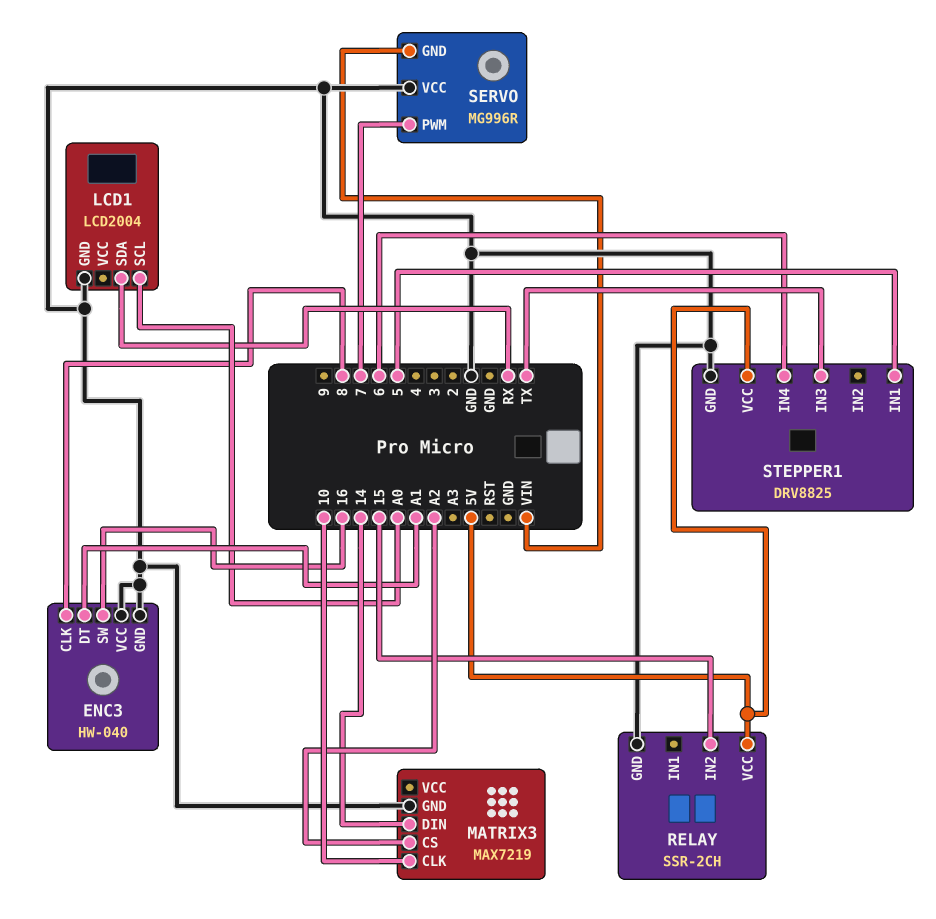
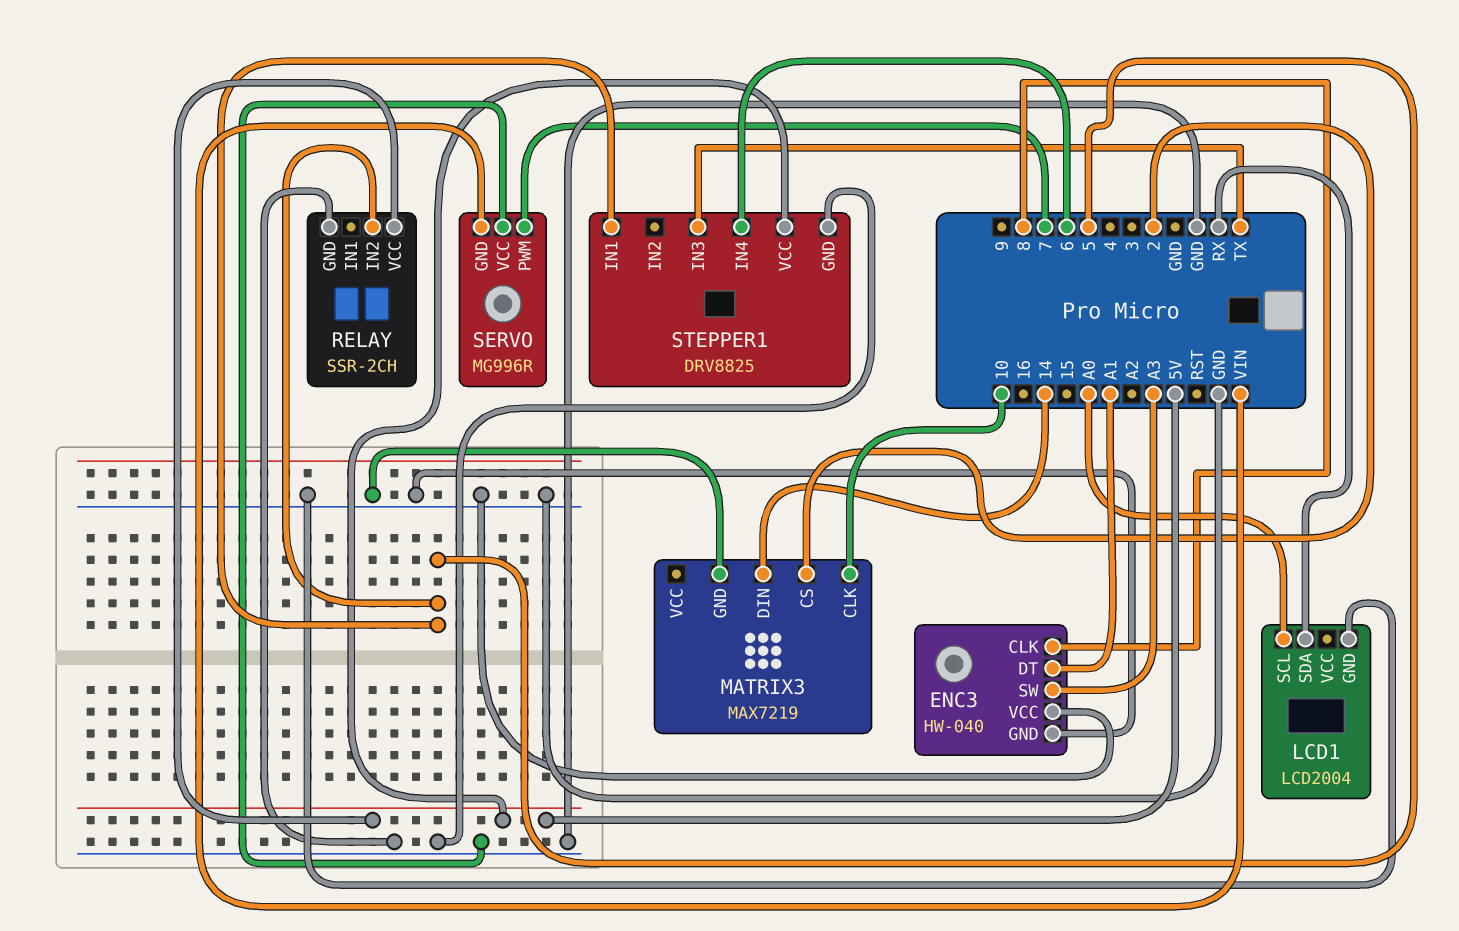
ENC3 pin SW: 16 -> A3
MATRIX3 pin CS: A2 -> 2
RELAY pin IN2: 15 -> 5

